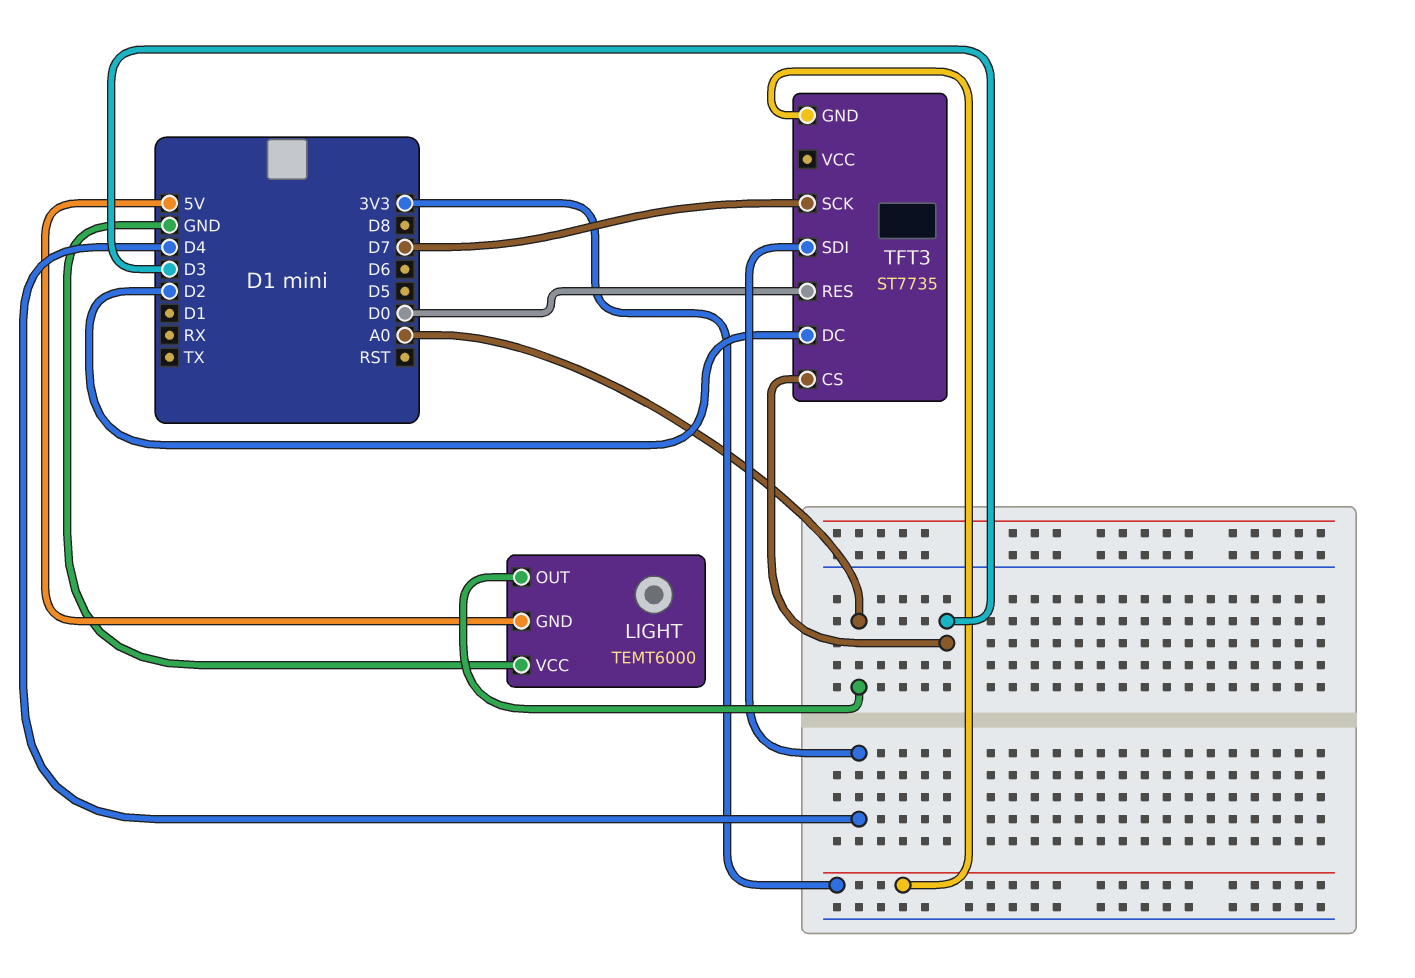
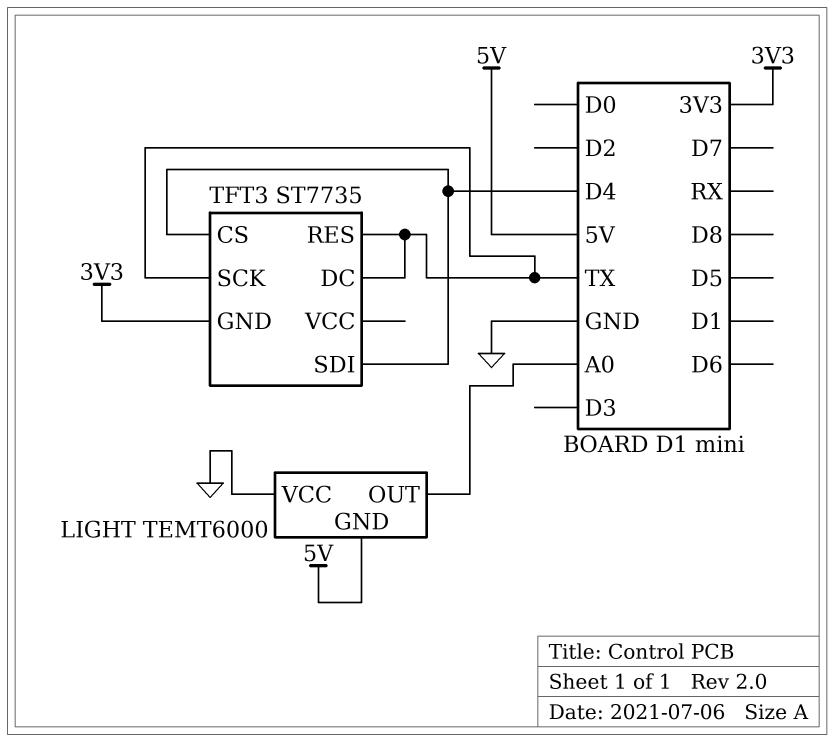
TFT3 pin CS: D3 -> D4
TFT3 pin DC: D2 -> TX
TFT3 pin RES: D0 -> TX
TFT3 pin SCK: D7 -> TX

